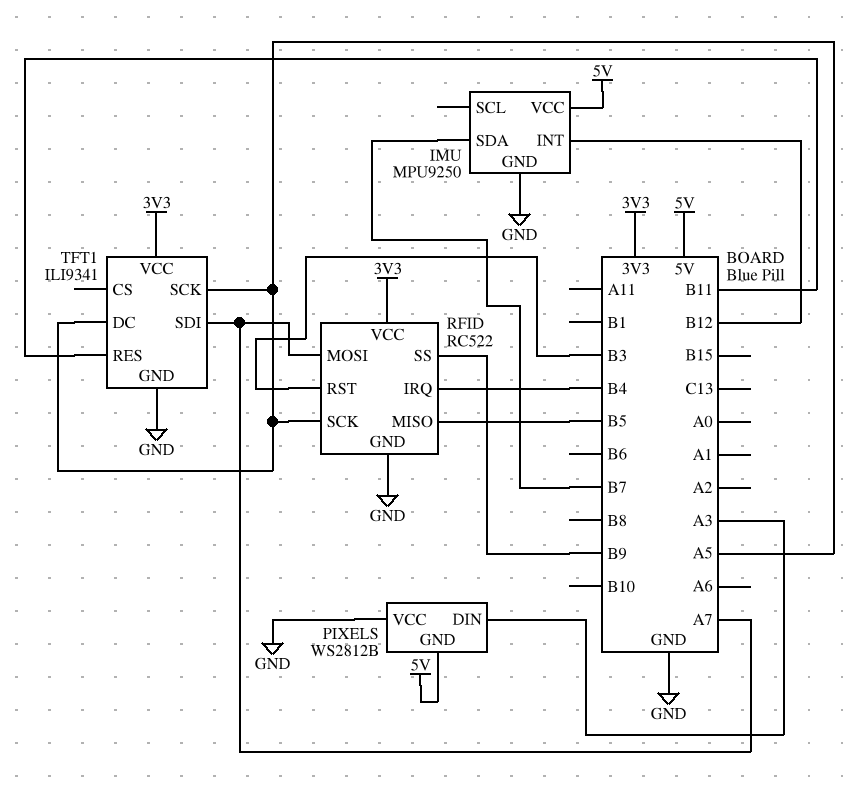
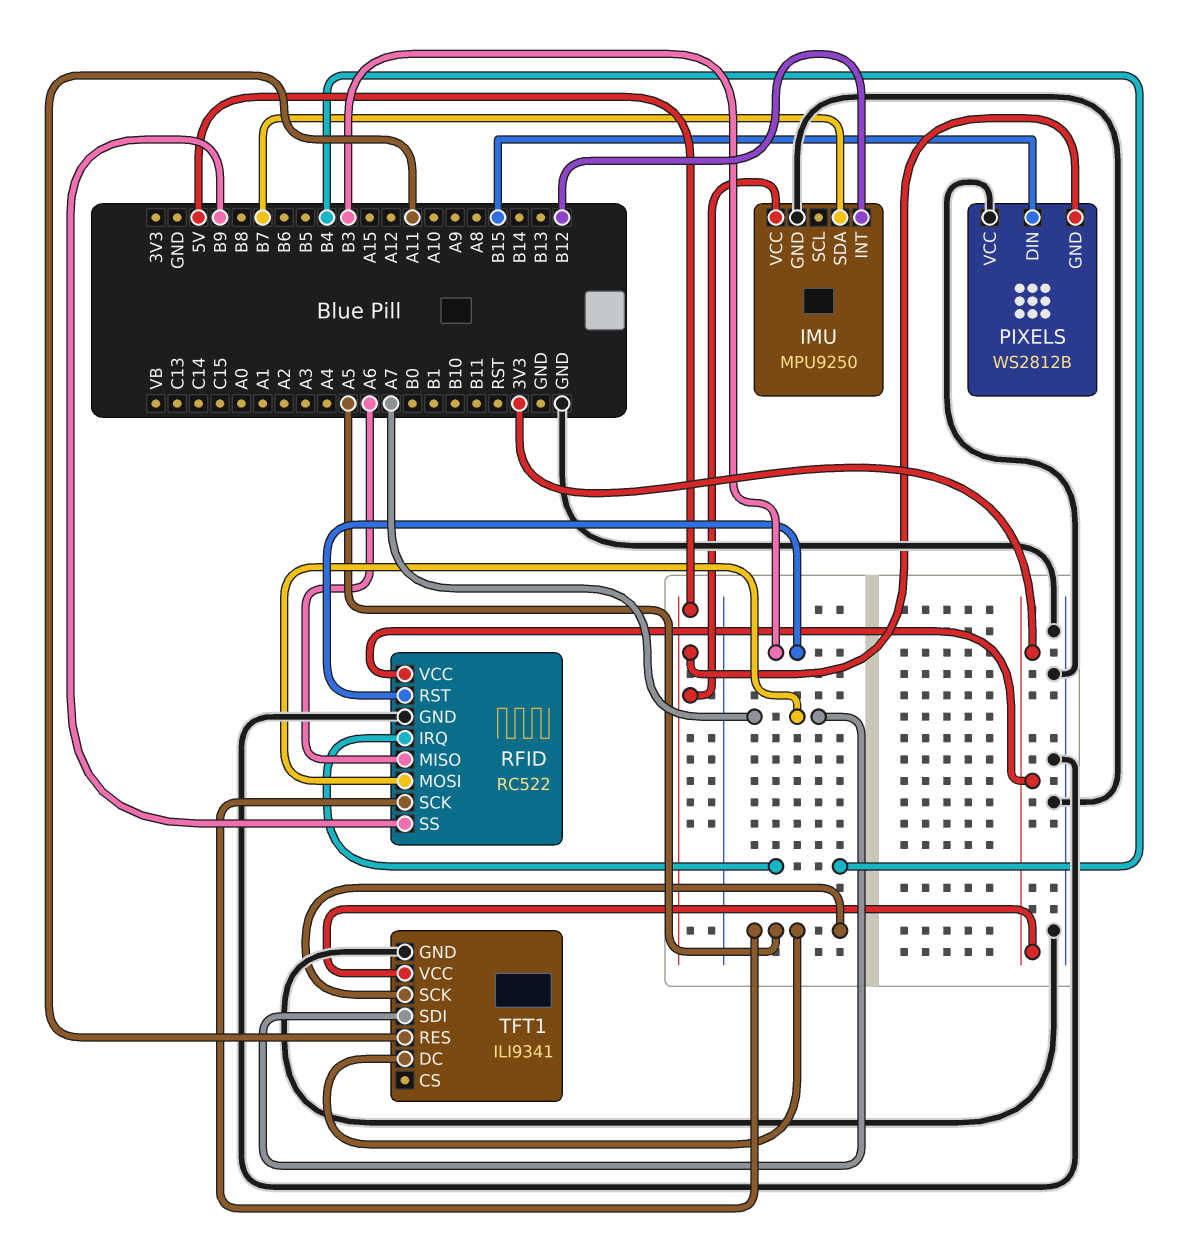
PIXELS pin DIN: A3 -> B15
RFID pin MISO: B5 -> A6
TFT1 pin RES: B11 -> A11

